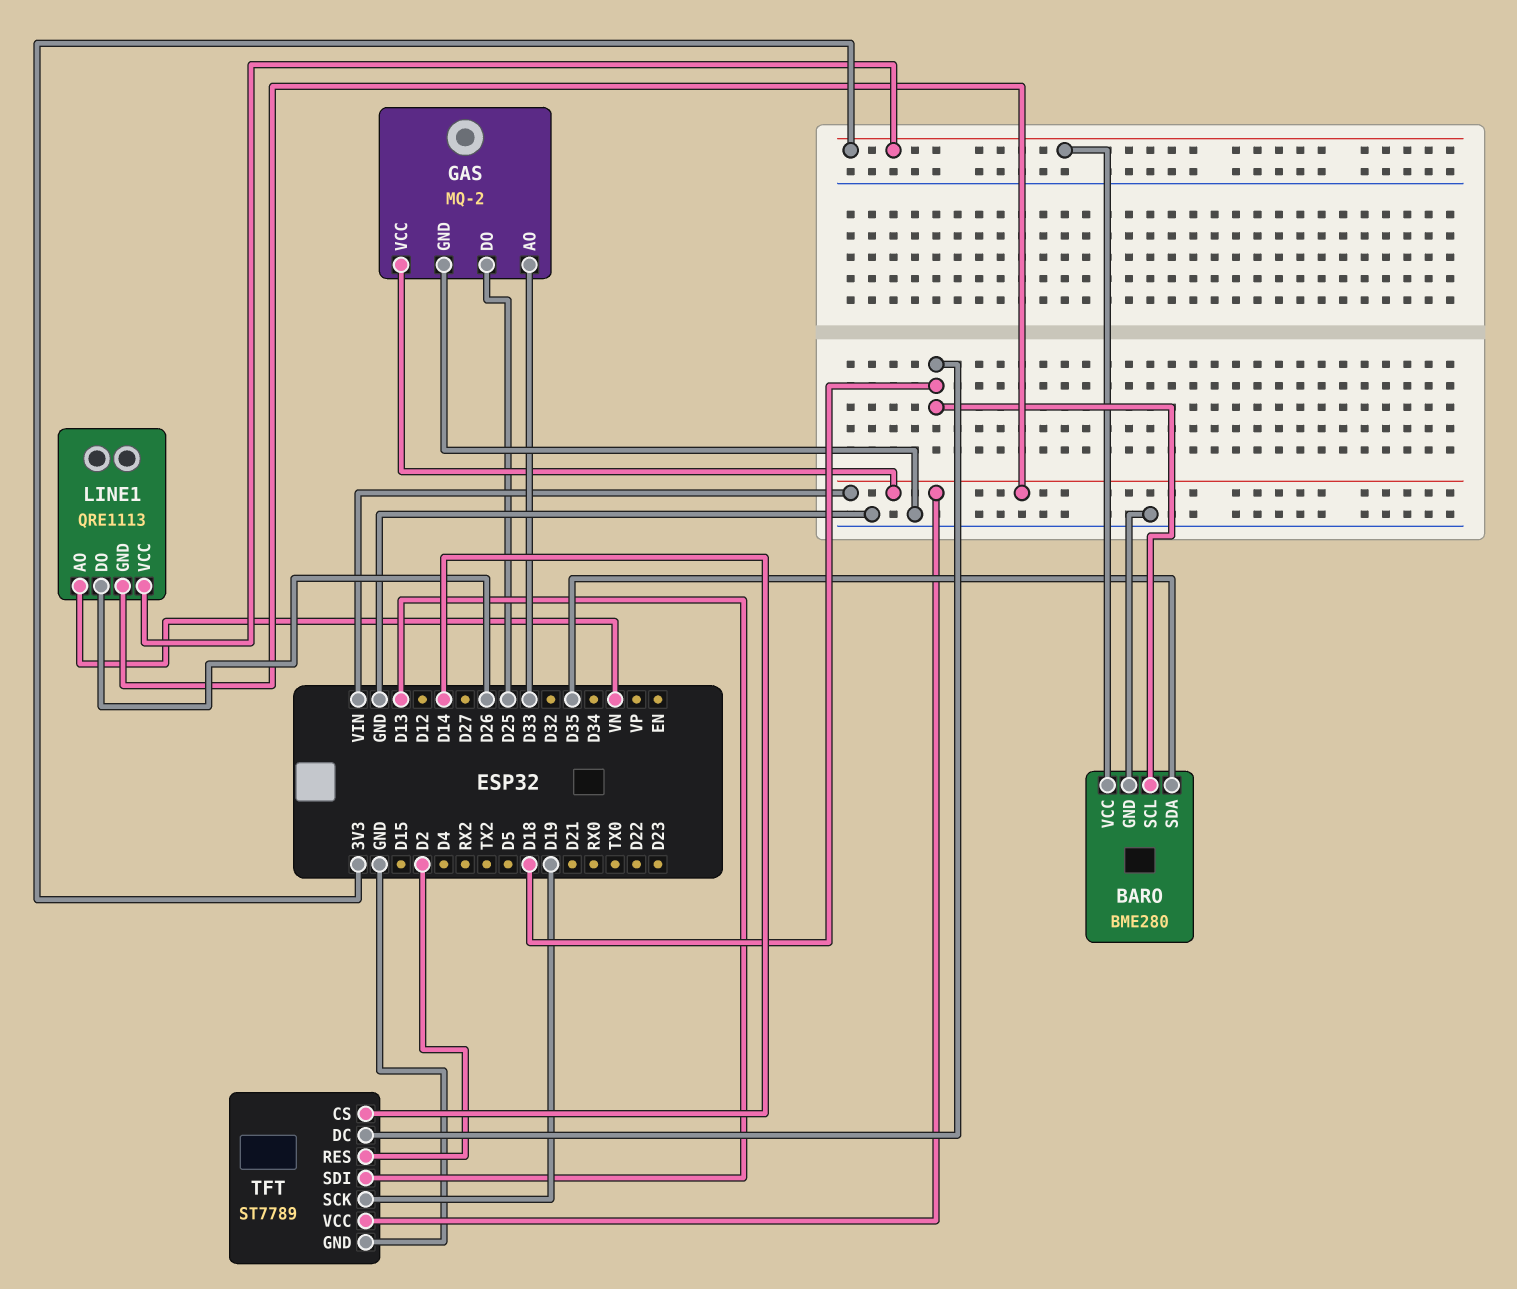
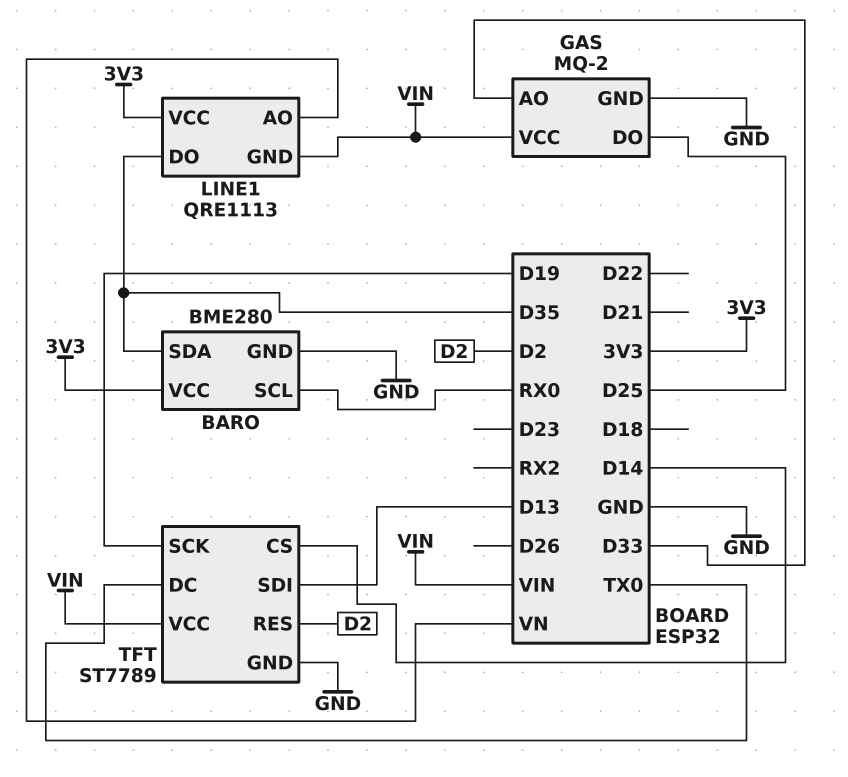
BARO pin SCL: D18 -> RX0
LINE1 pin DO: D26 -> D35
TFT pin DC: D18 -> TX0

